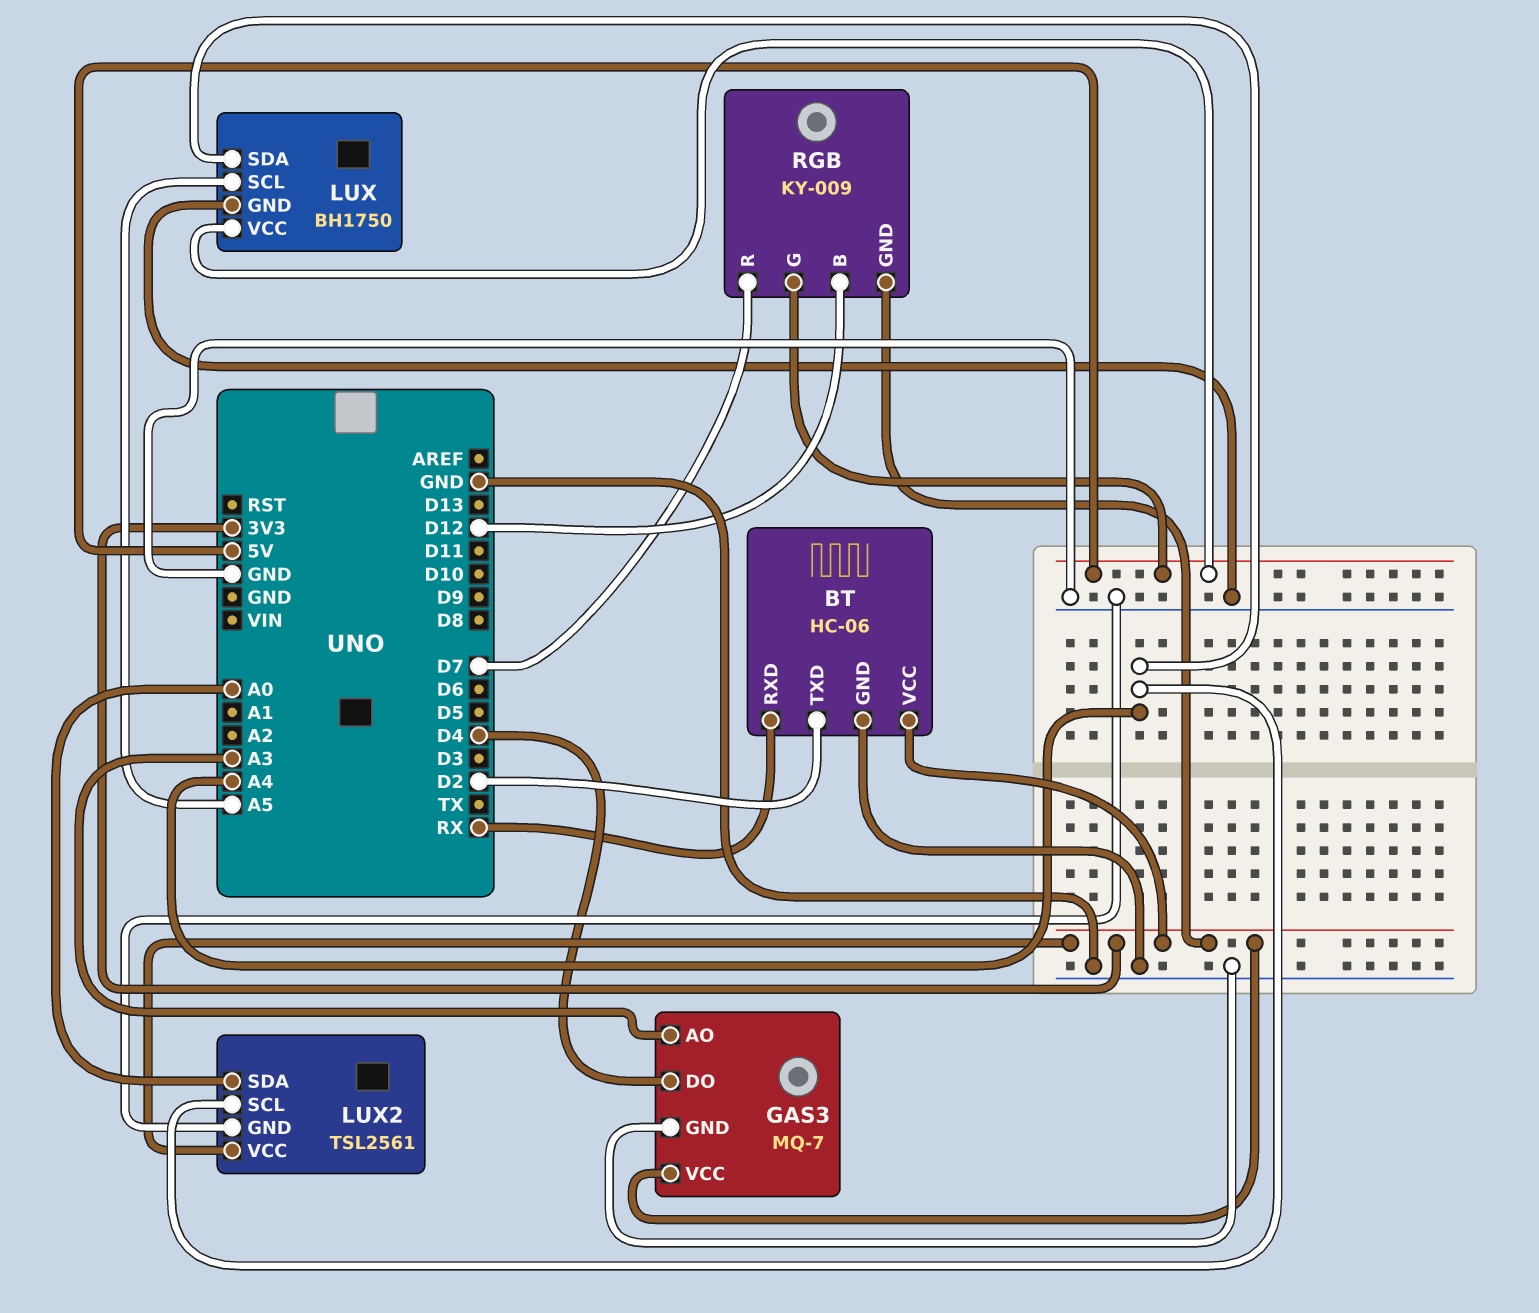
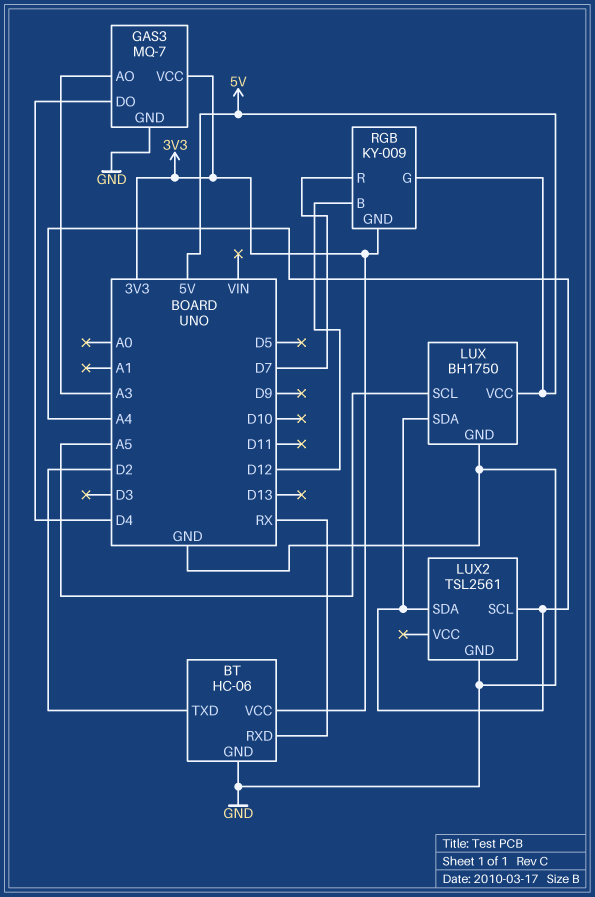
LUX2 pin SDA: A0 -> A4
LUX2 pin VCC: 3V3 -> none

